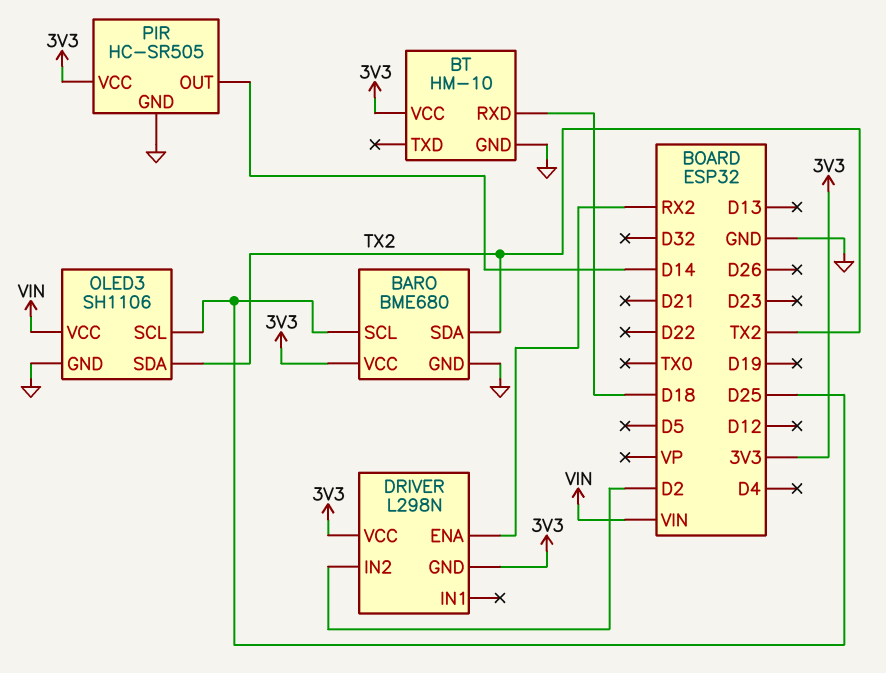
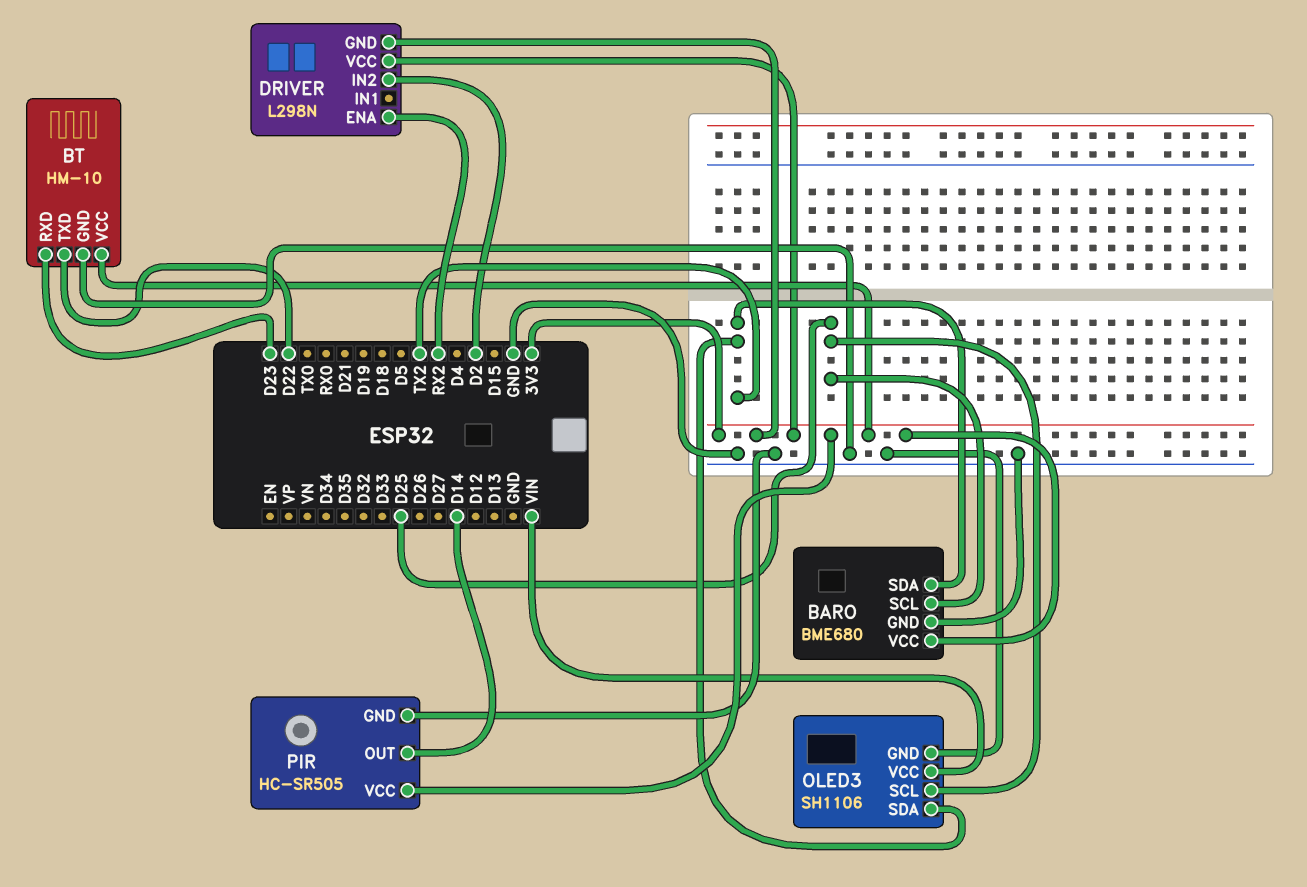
BT pin RXD: D18 -> D23
BT pin TXD: none -> D22

